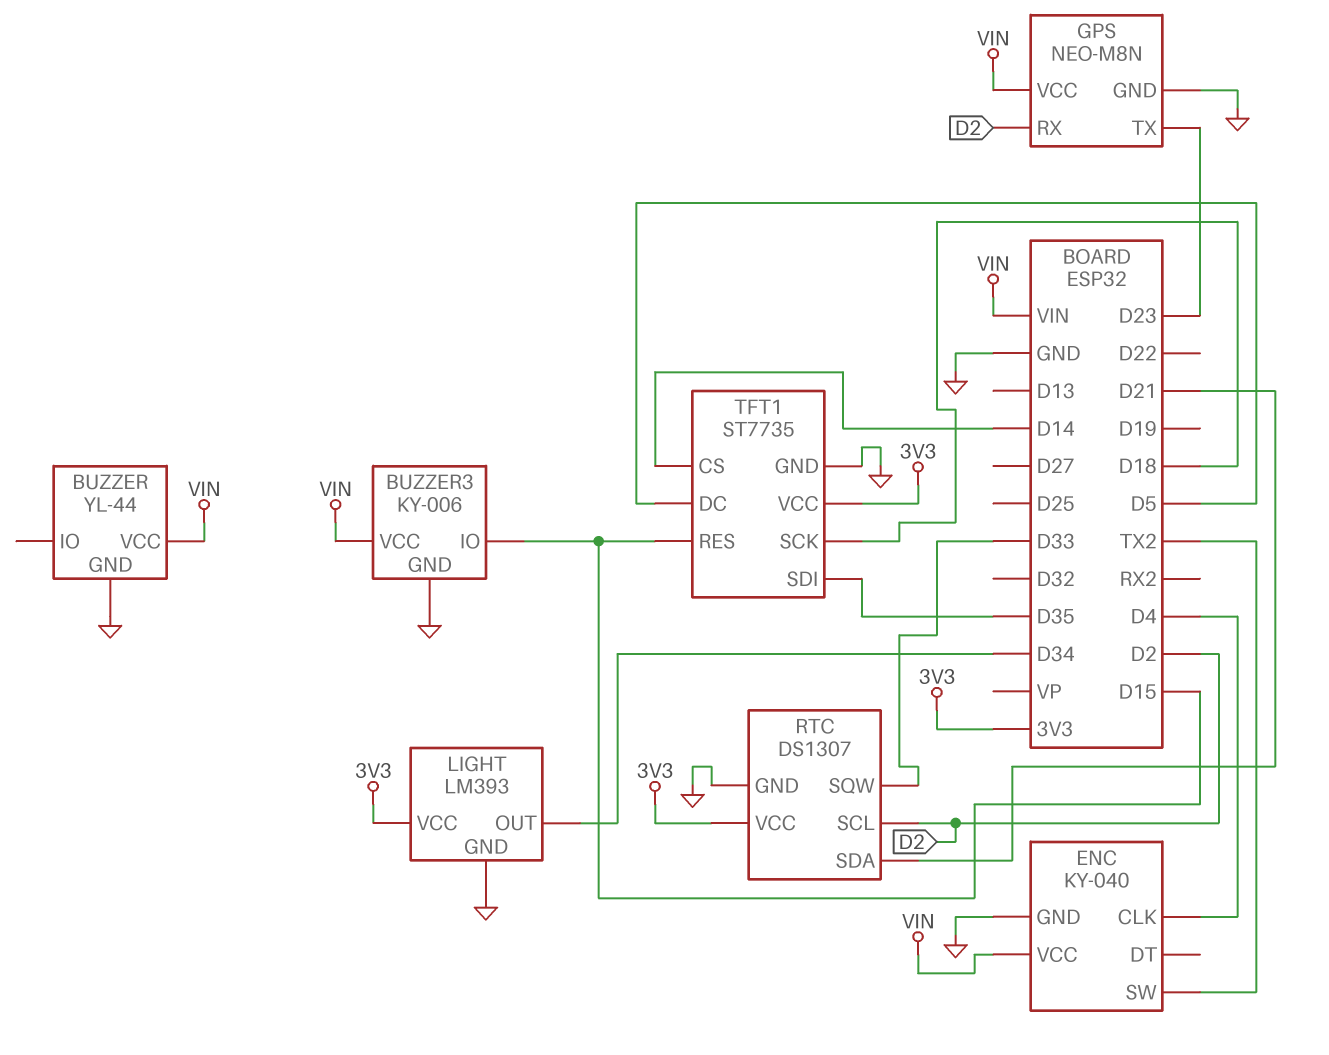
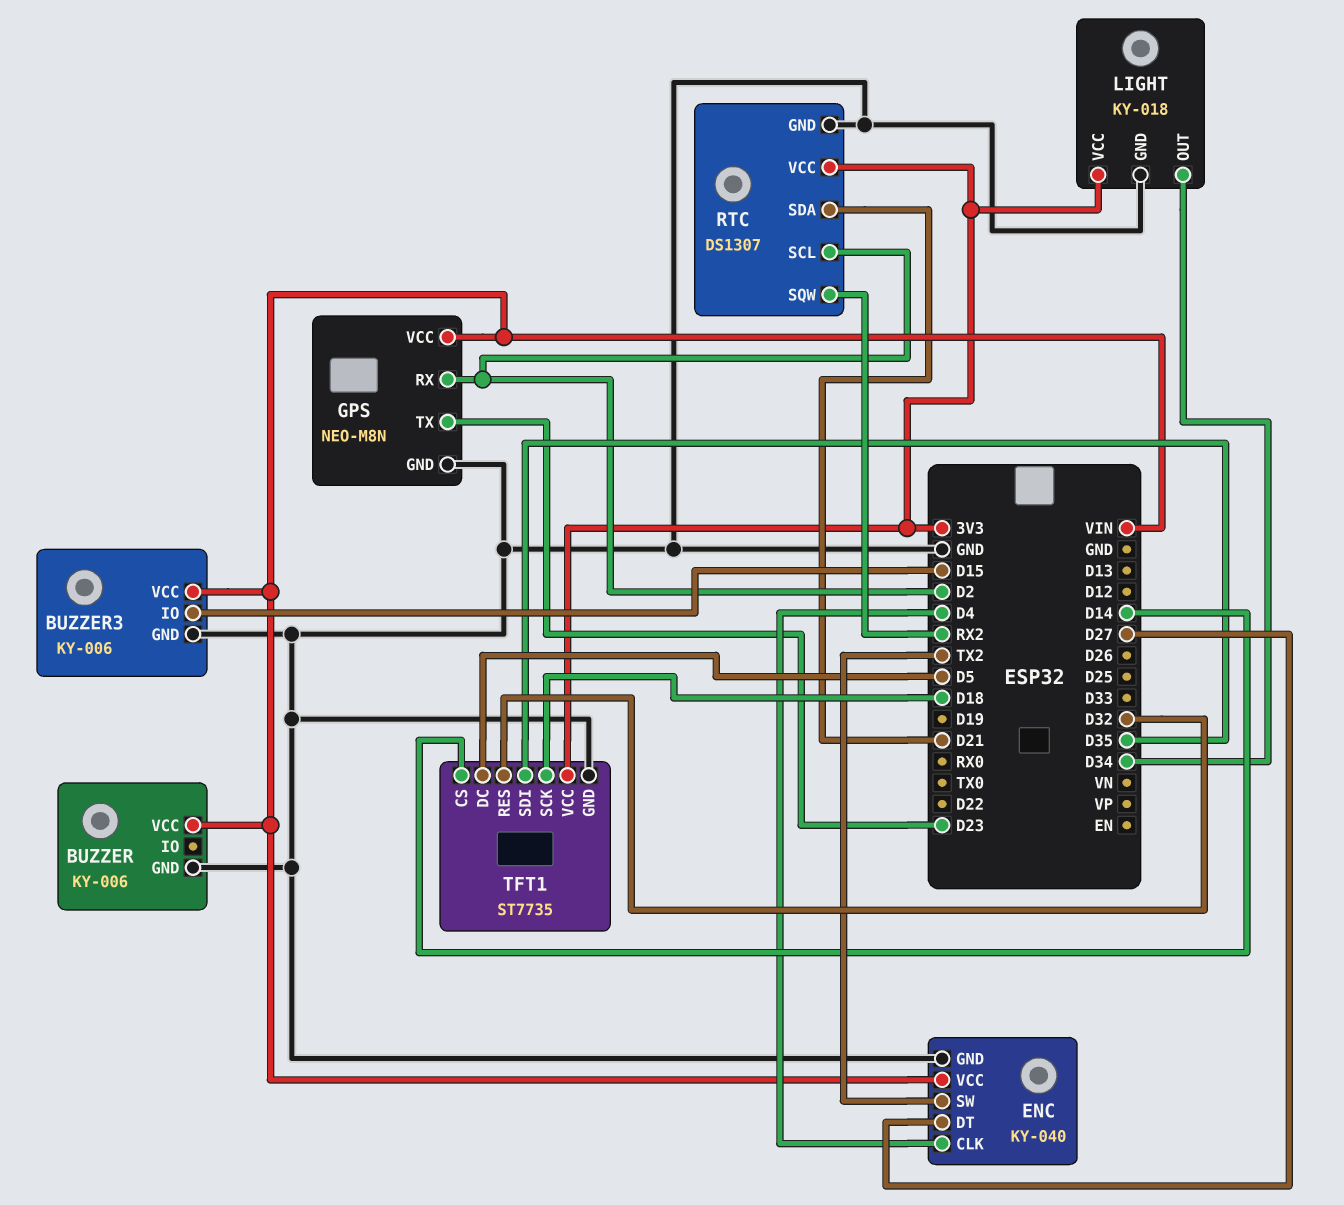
BUZZER: YL-44 -> KY-006
ENC pin DT: none -> D27
LIGHT: LM393 -> KY-018
RTC pin SQW: D33 -> RX2
TFT1 pin RES: D15 -> D32

